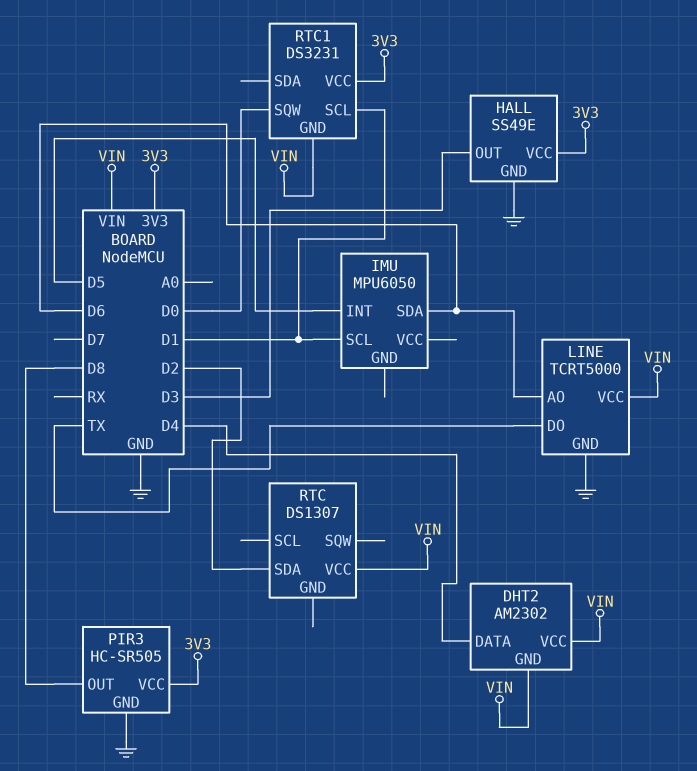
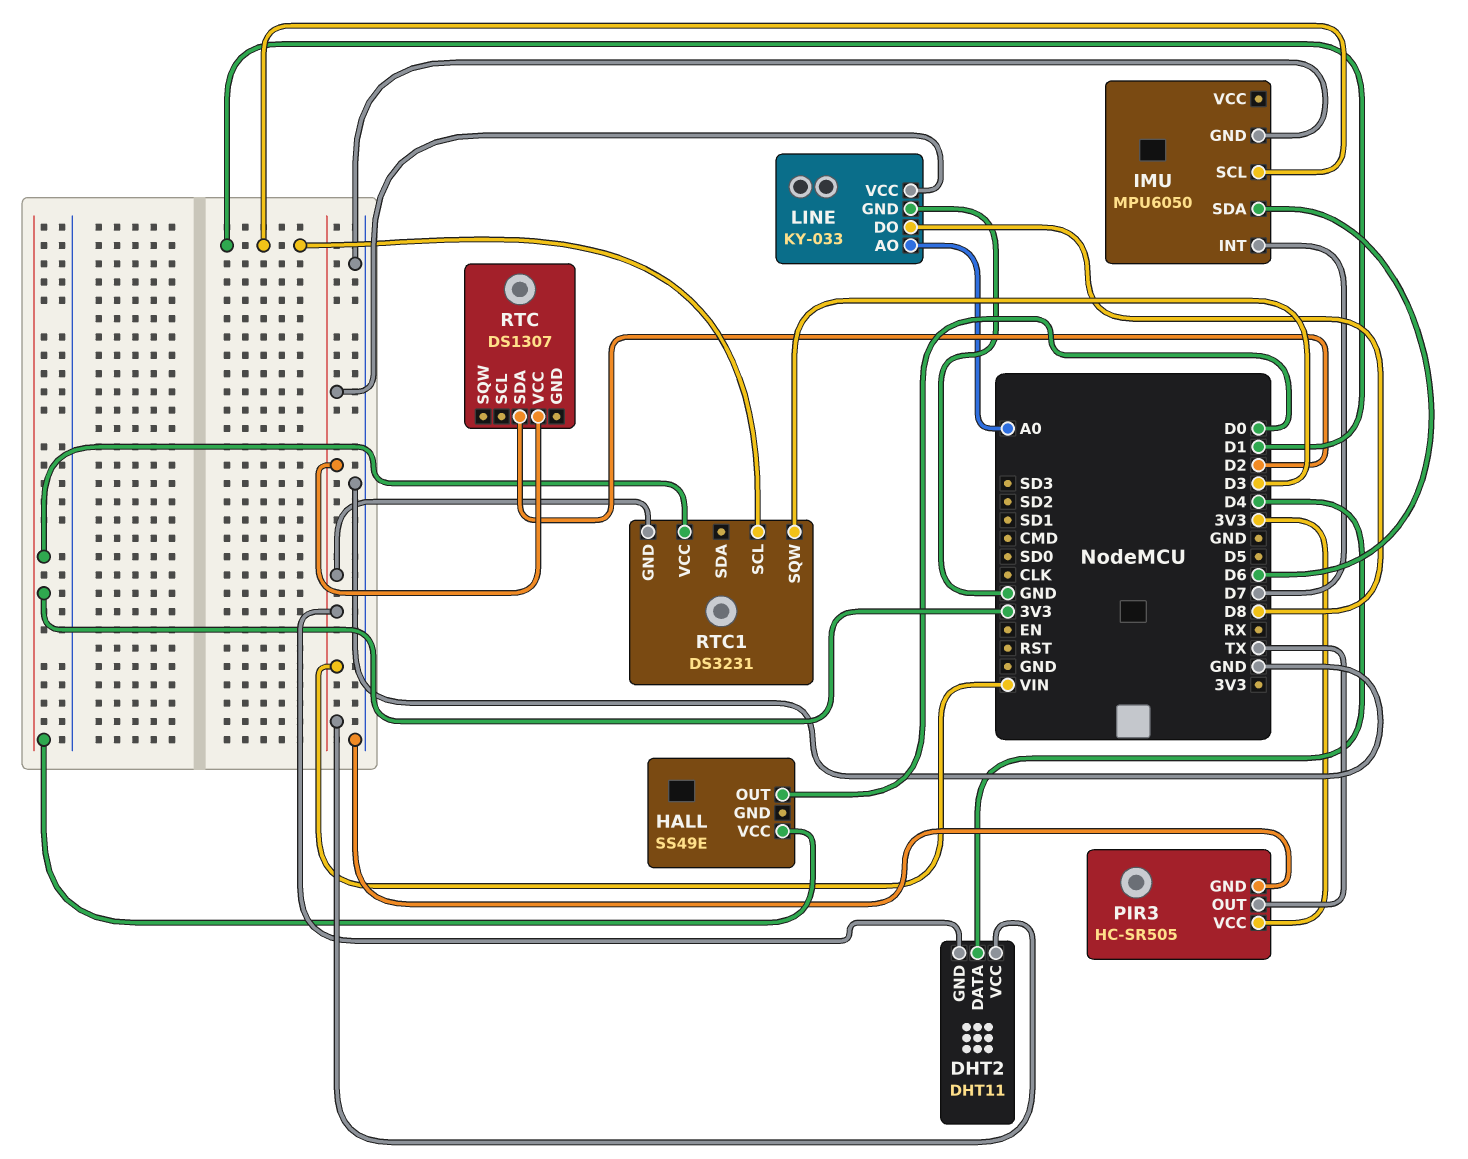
DHT2: AM2302 -> DHT11
HALL pin GND: GND -> none
HALL pin OUT: D3 -> D0
IMU pin GND: none -> GND
IMU pin INT: D5 -> D7
LINE: TCRT5000 -> KY-033
LINE pin AO: D6 -> A0
LINE pin DO: TX -> D8
PIR3 pin OUT: D8 -> TX
RTC1 pin SQW: D0 -> D3

